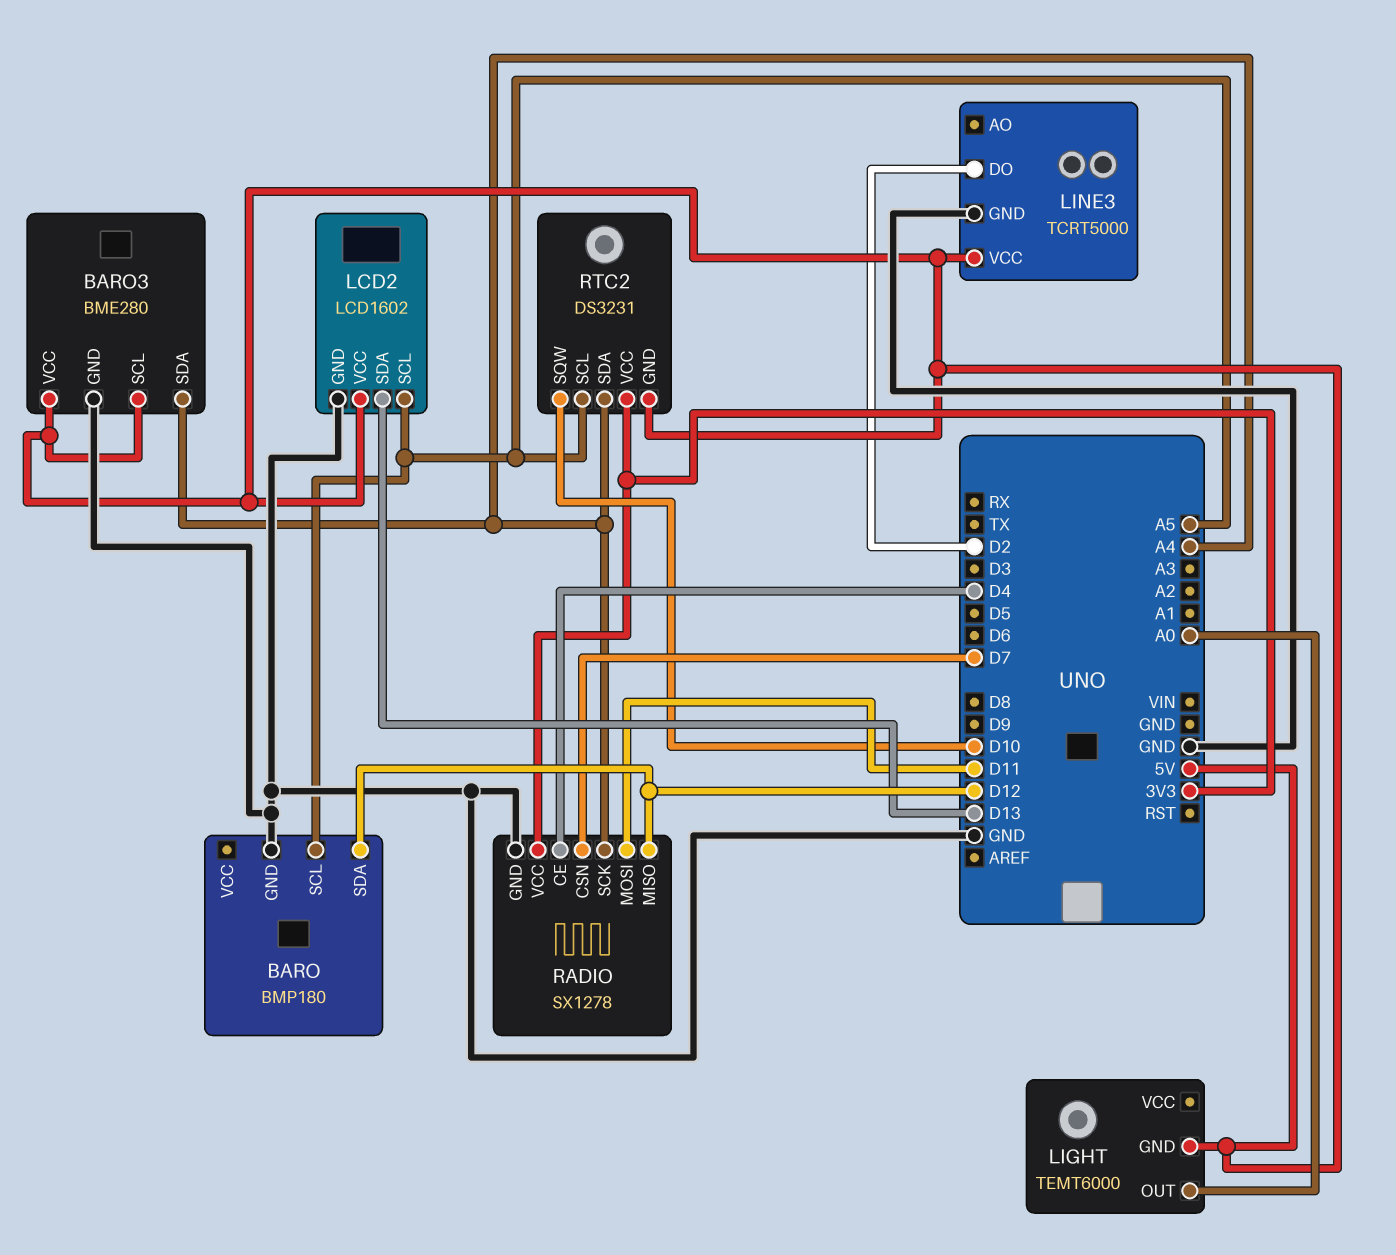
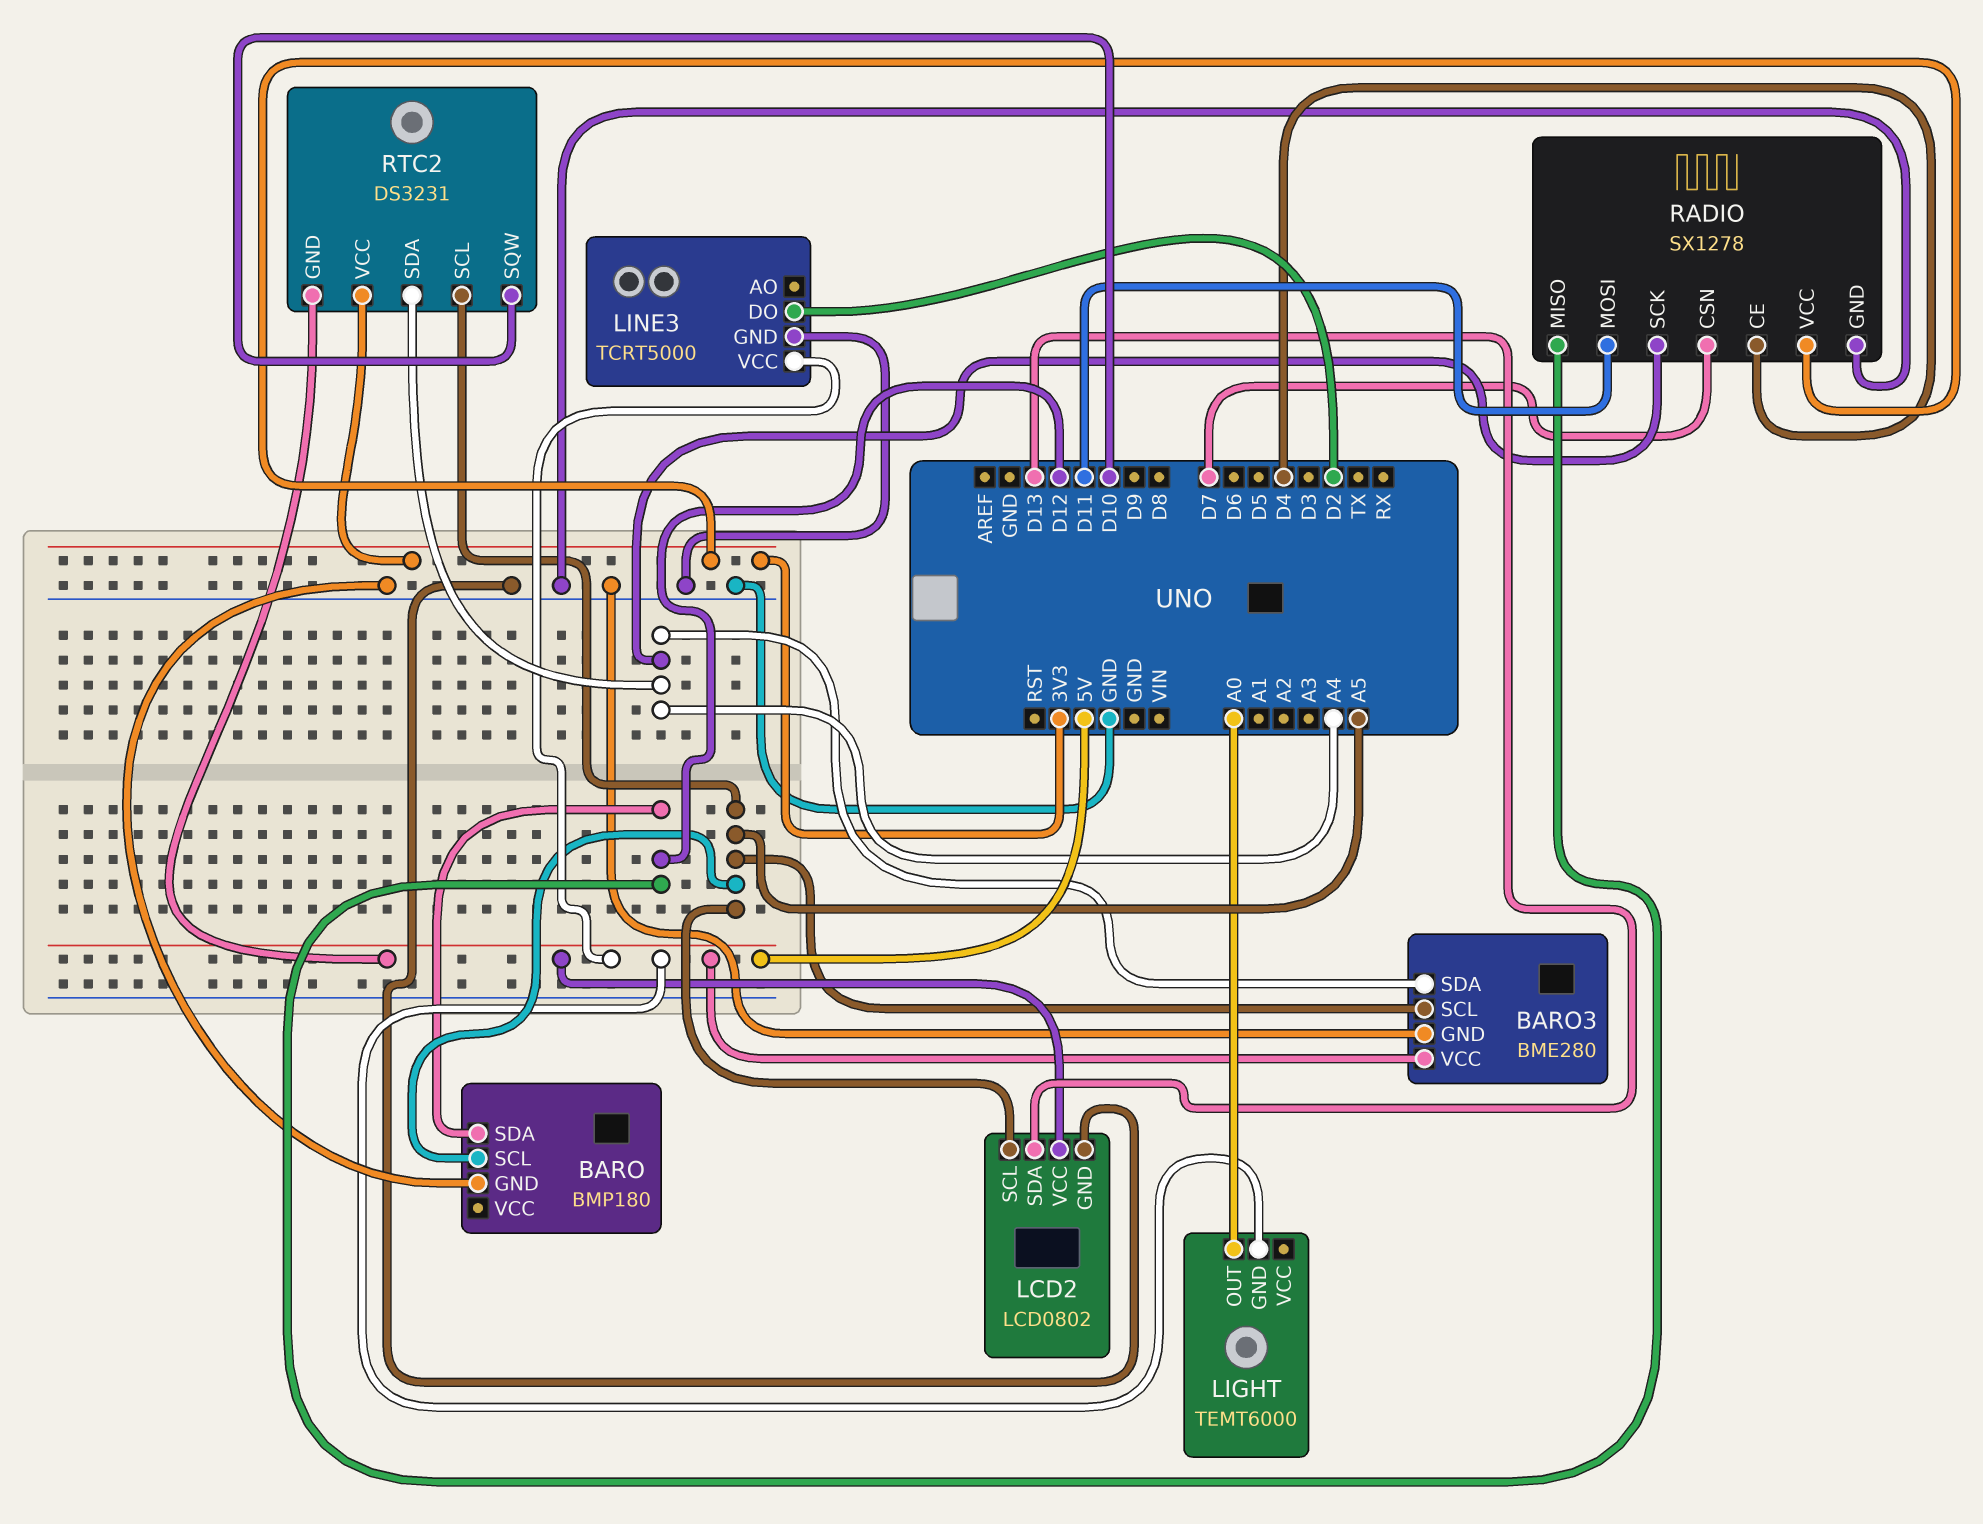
BARO3 pin SCL: 5V -> A5
LCD2: LCD1602 -> LCD0802

